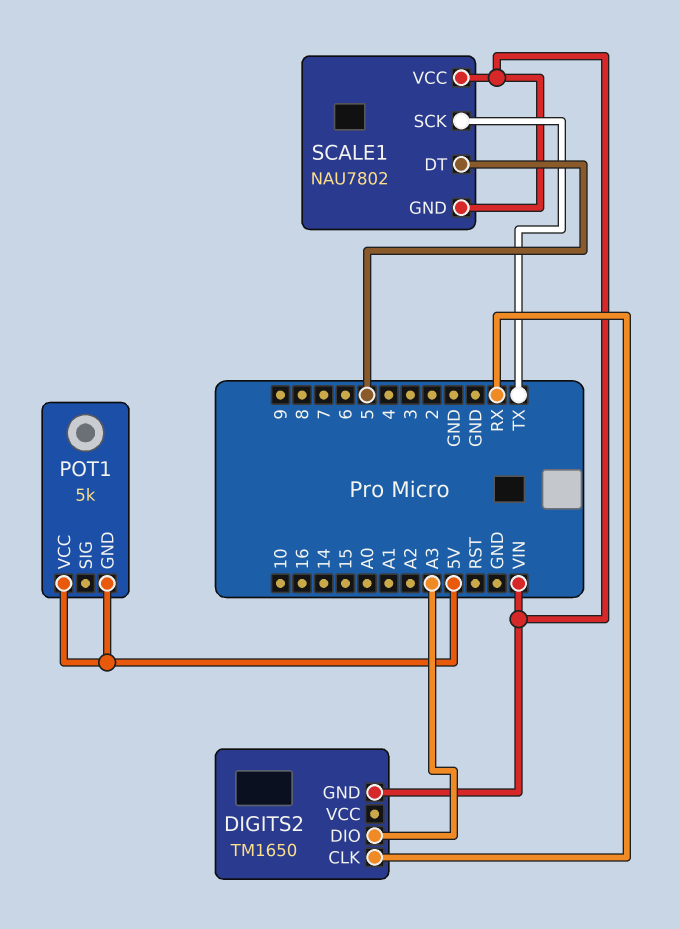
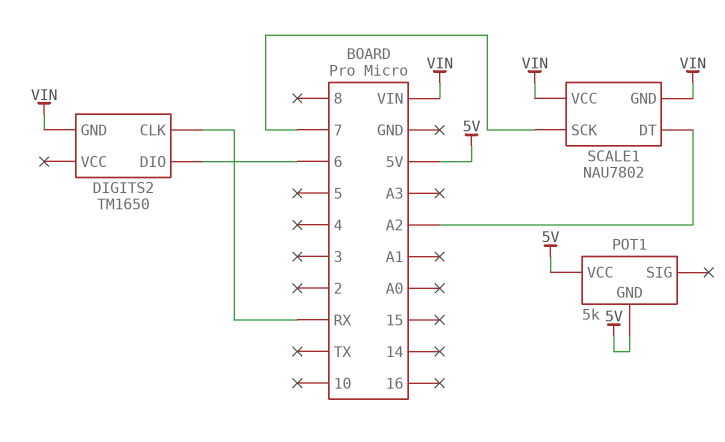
DIGITS2 pin DIO: A3 -> 6
SCALE1 pin DT: 5 -> A2
SCALE1 pin SCK: TX -> 7

